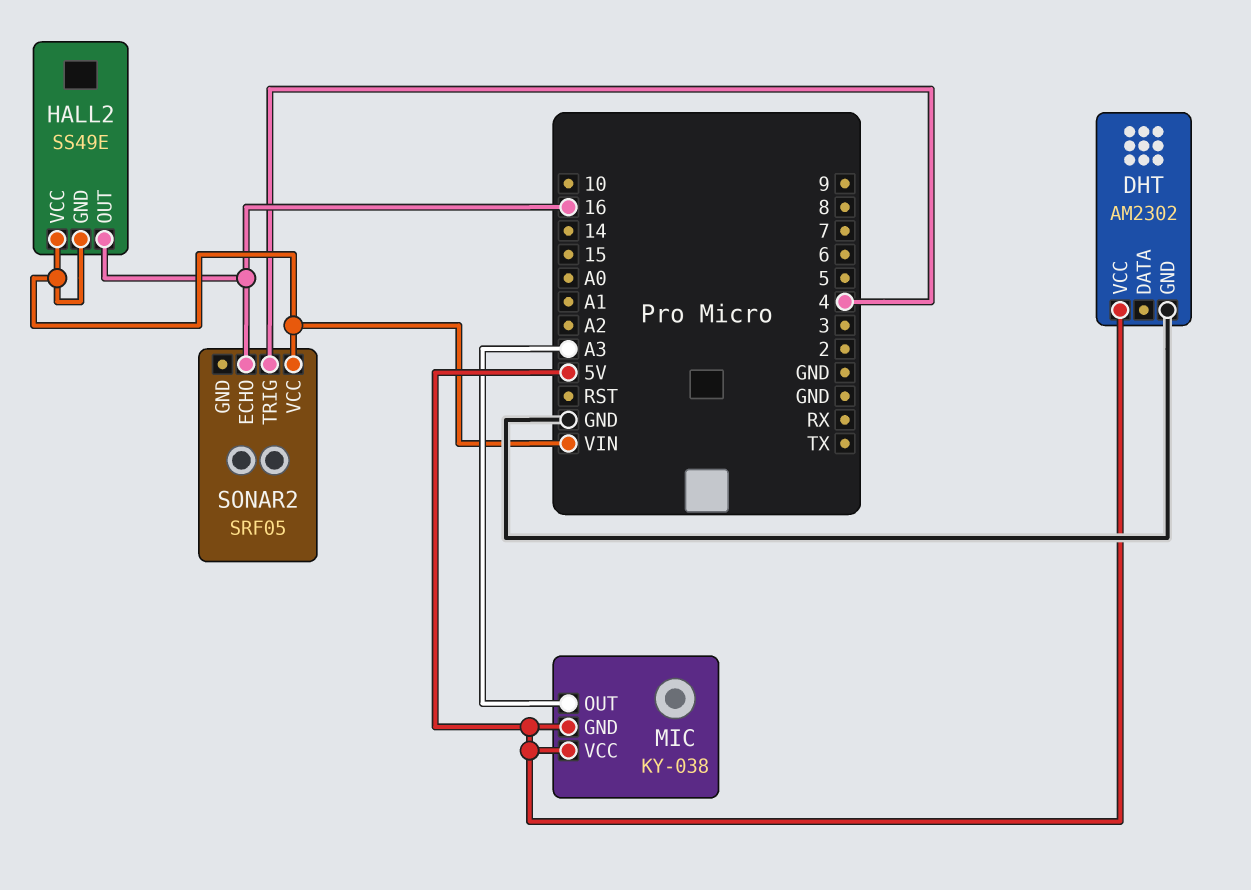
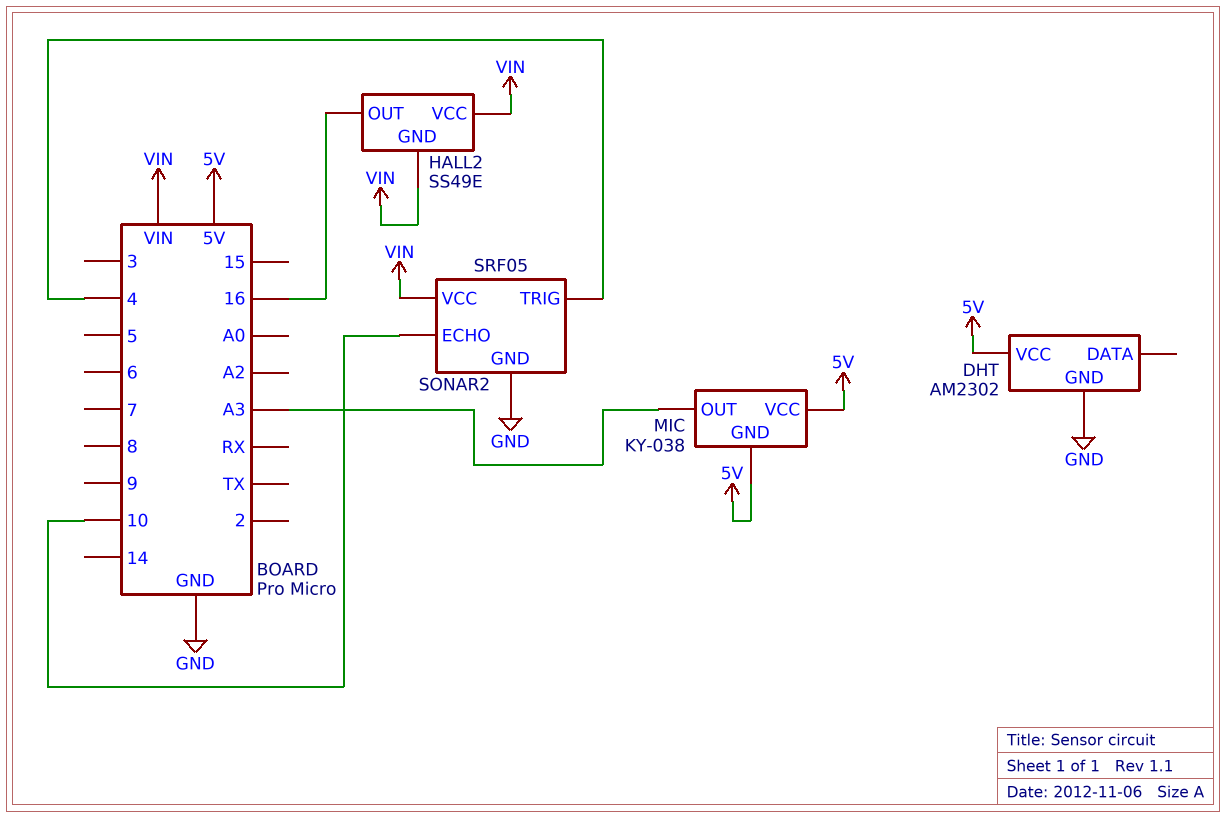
SONAR2 pin ECHO: 16 -> 10
SONAR2 pin GND: none -> GND

